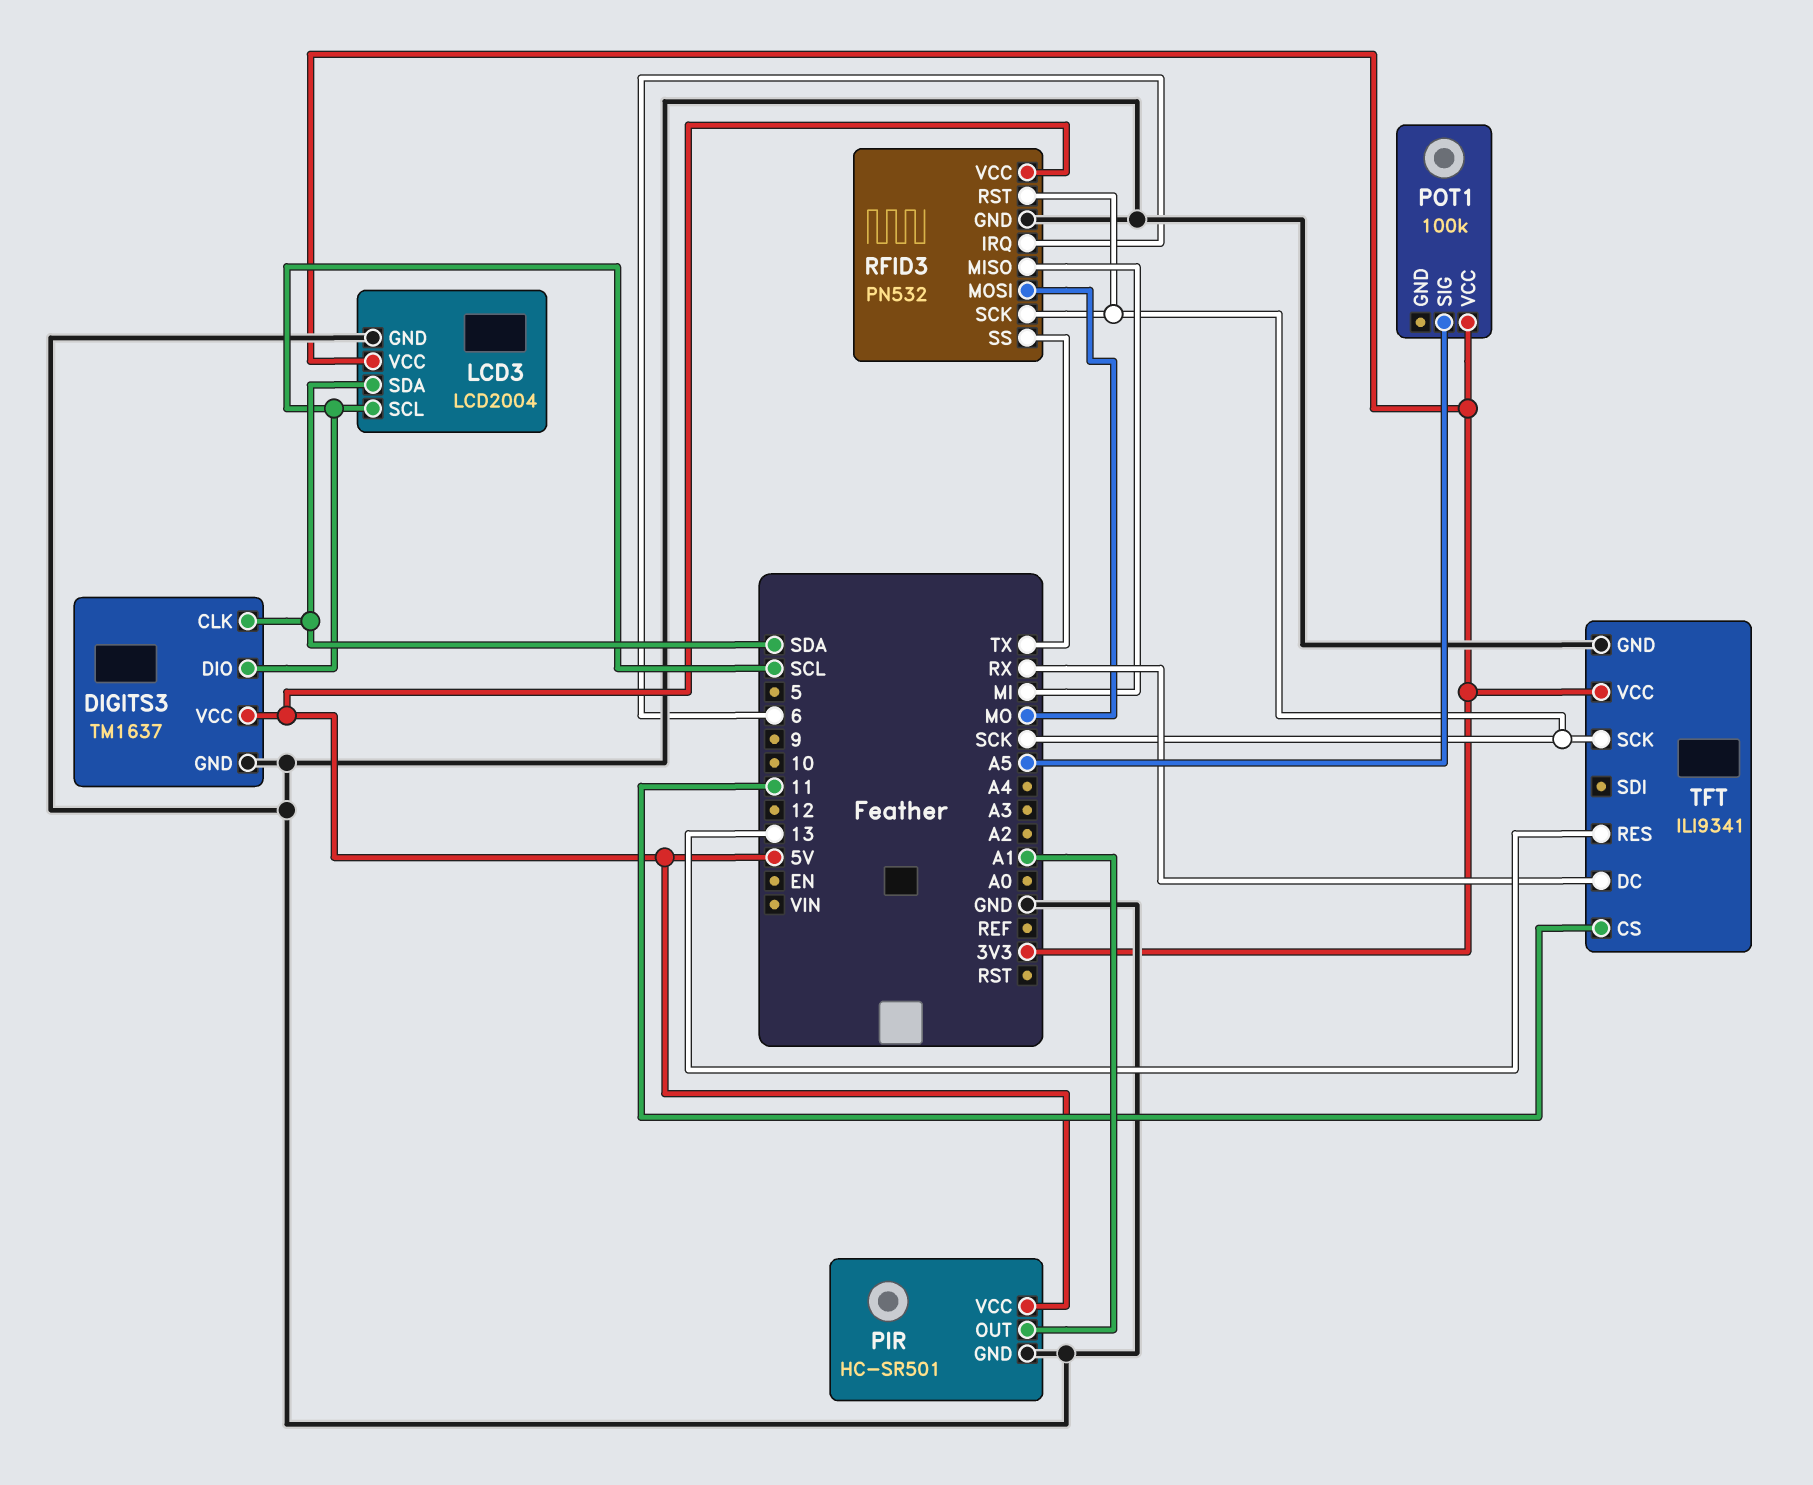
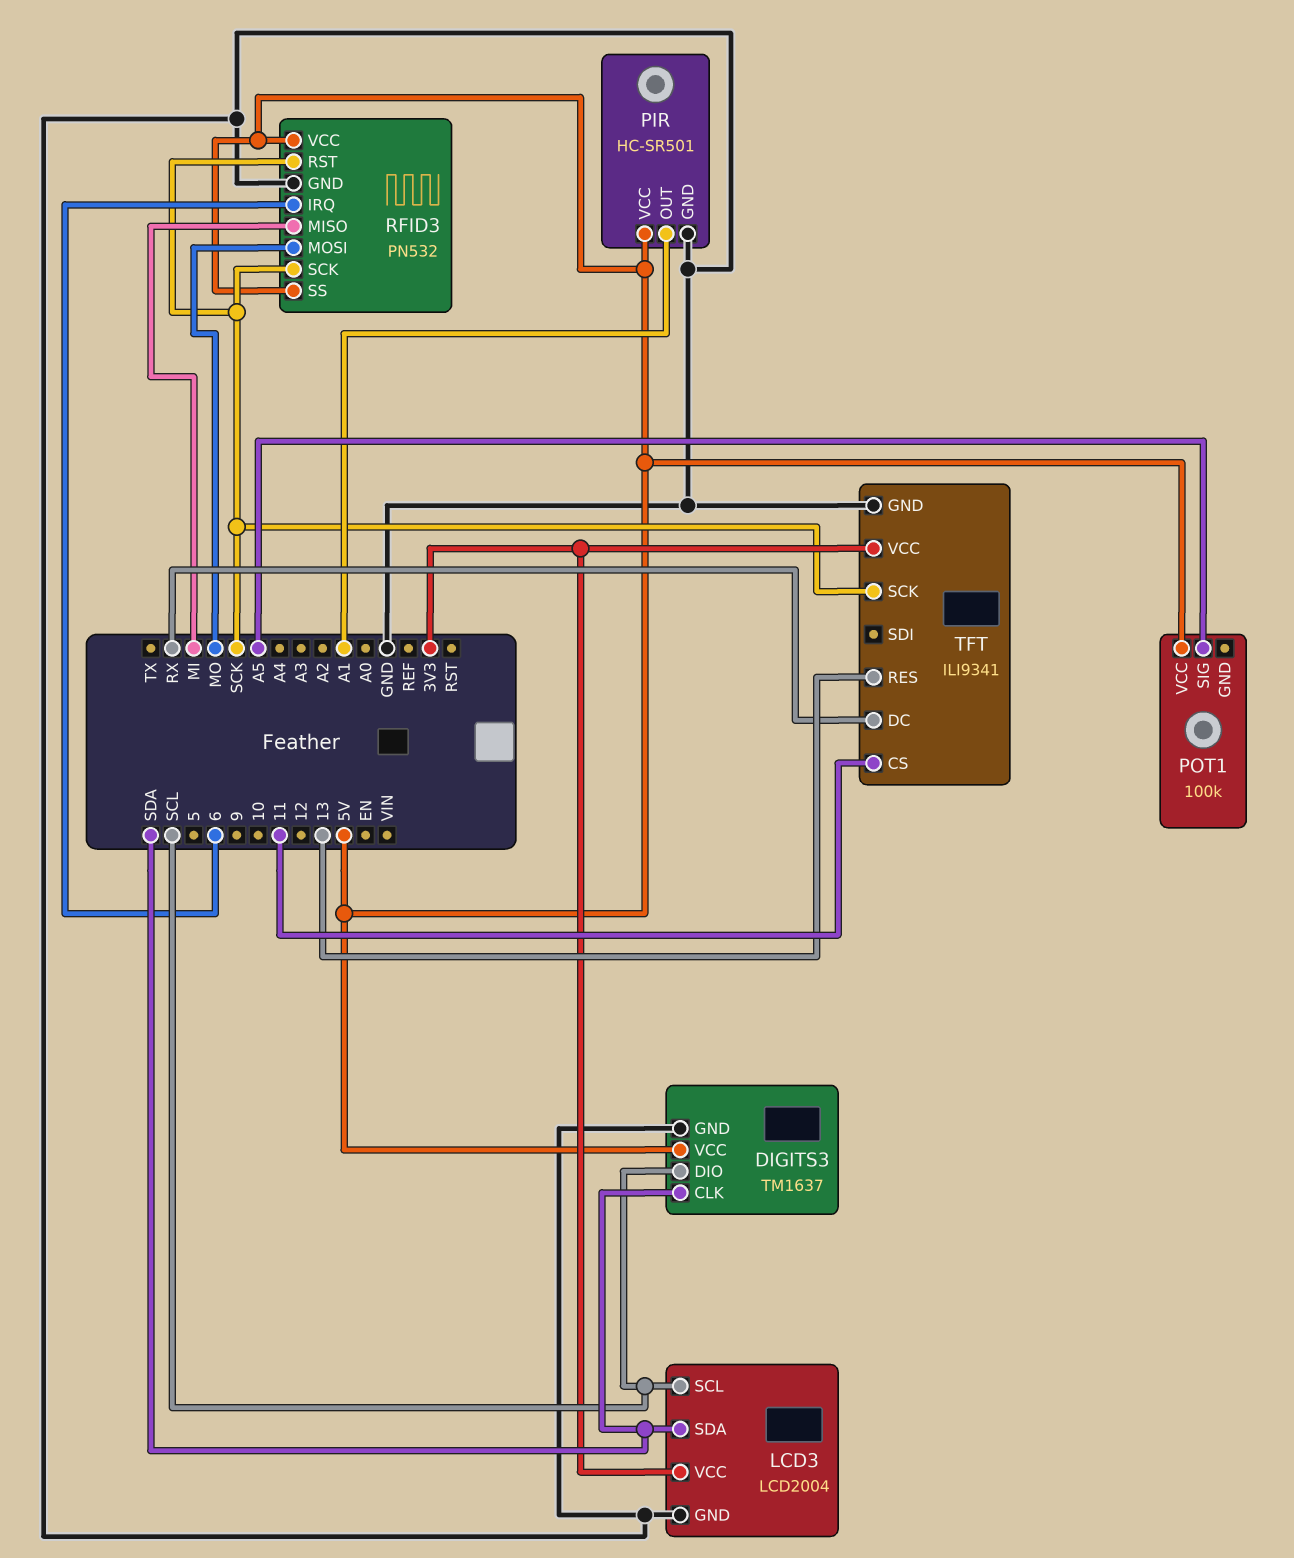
POT1 pin VCC: 3V3 -> 5V
RFID3 pin SS: TX -> 5V

